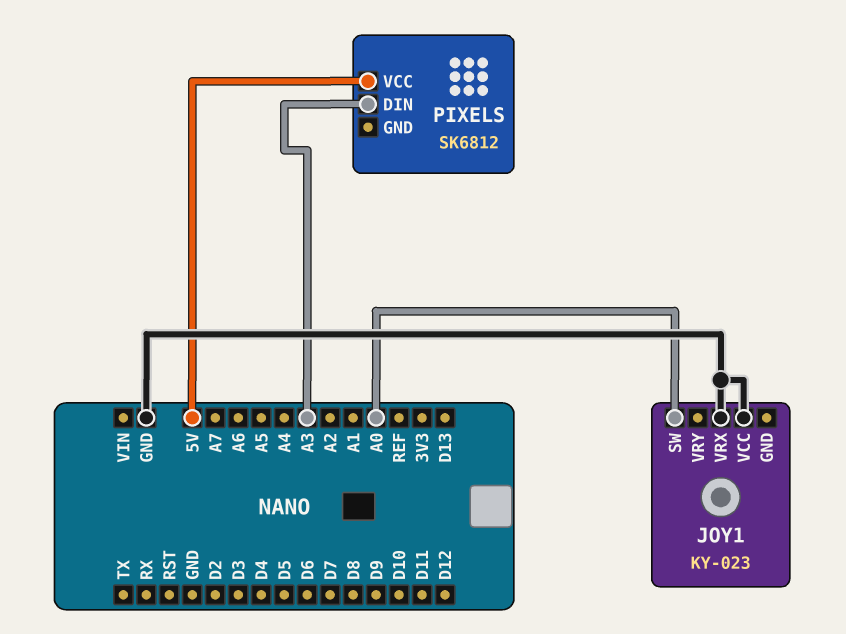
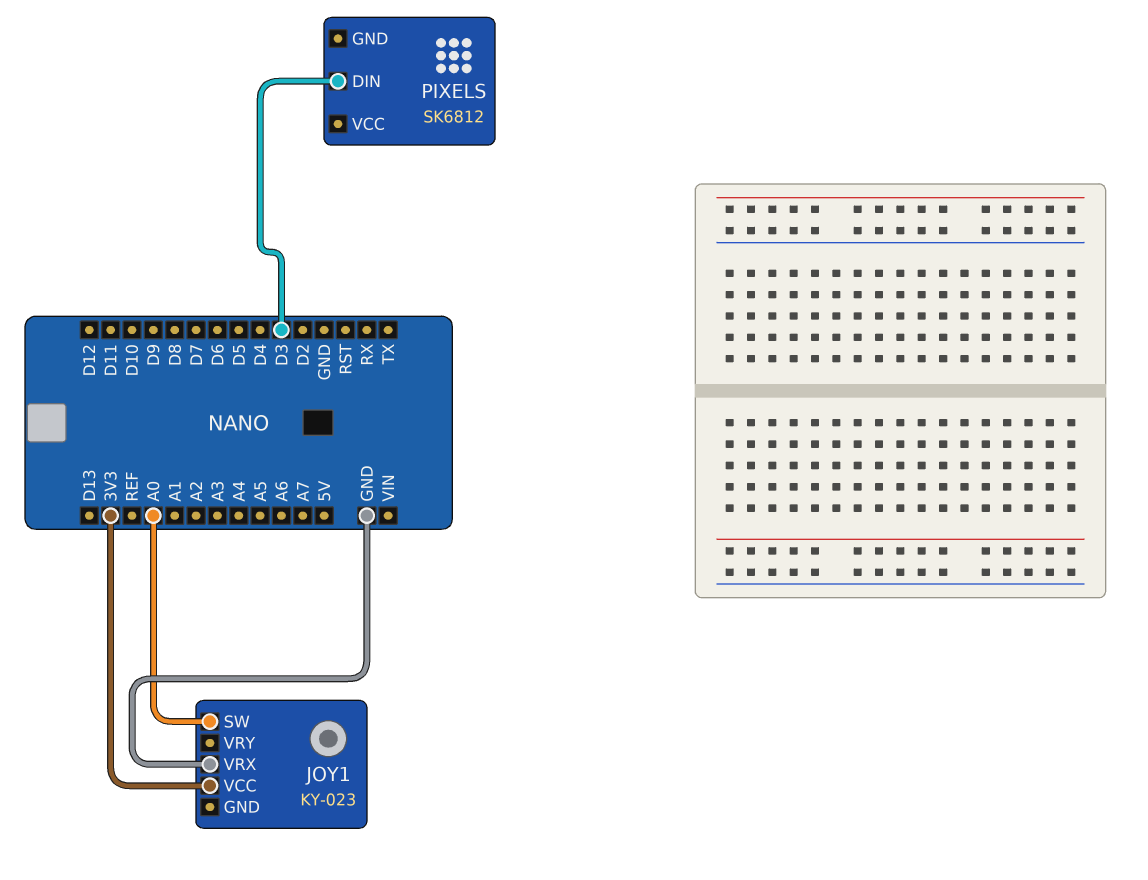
JOY1 pin VCC: GND -> 3V3
PIXELS pin DIN: A3 -> D3
PIXELS pin VCC: 5V -> none

